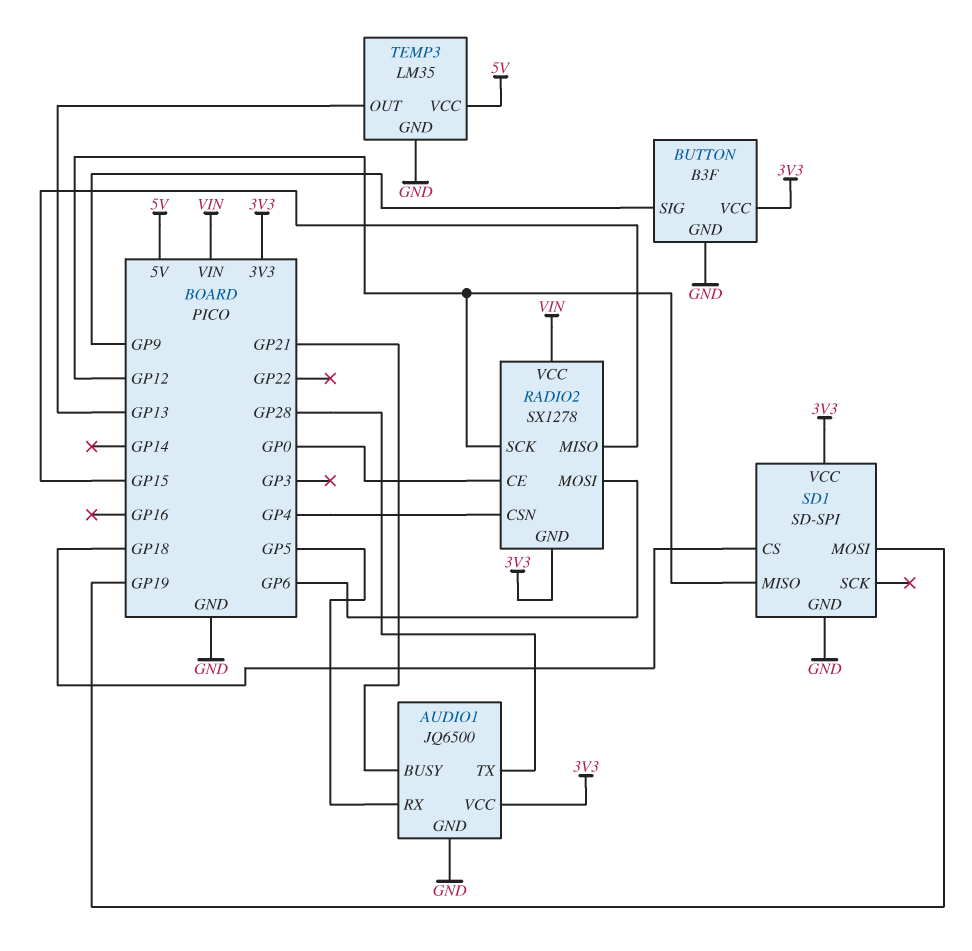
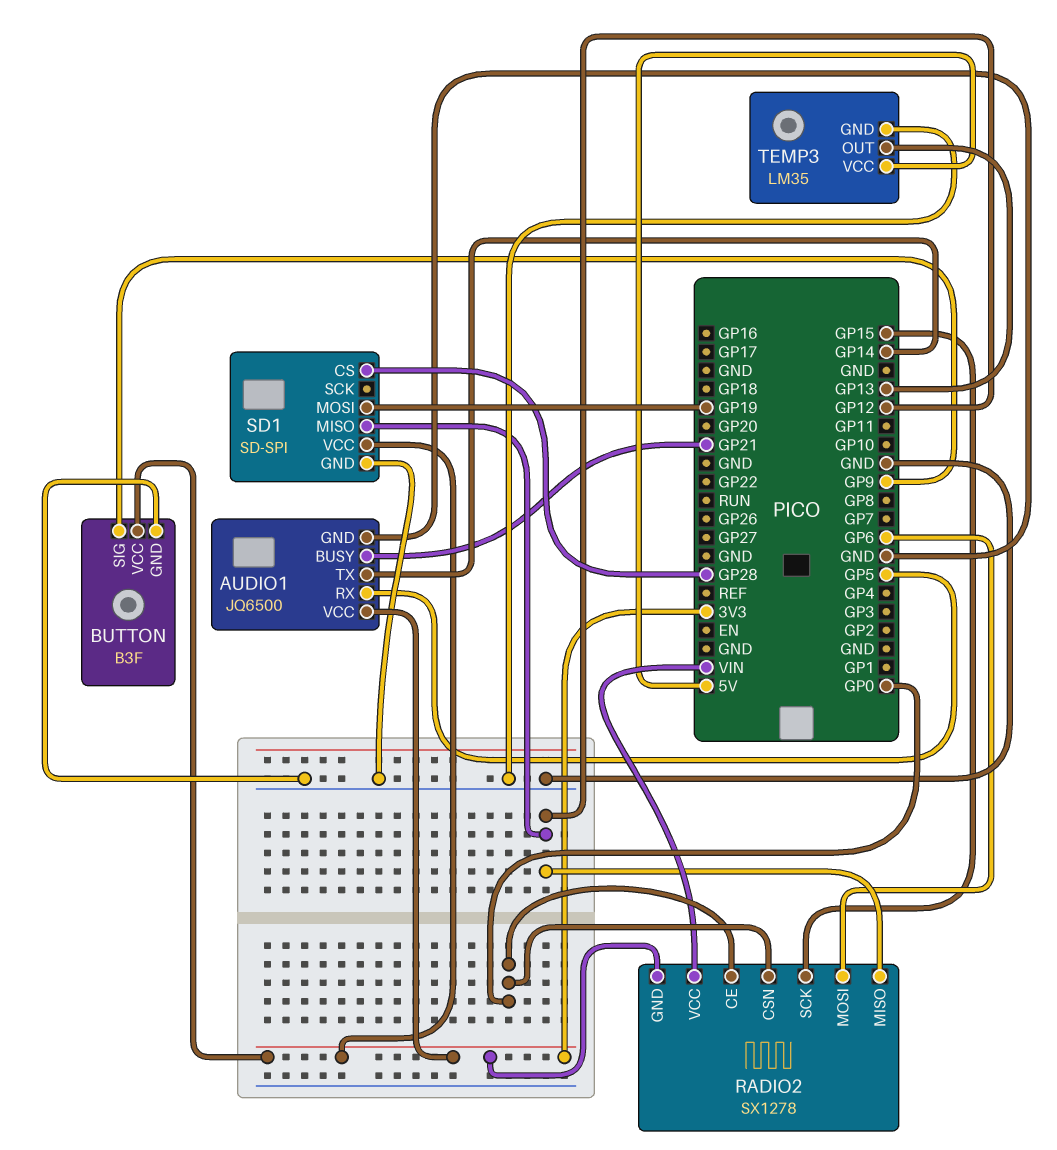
AUDIO1 pin TX: GP28 -> GP14
RADIO2 pin CSN: GP4 -> GP0
RADIO2 pin MISO: GP15 -> GP12
RADIO2 pin SCK: GP12 -> GP15
SD1 pin CS: GP18 -> GP28

